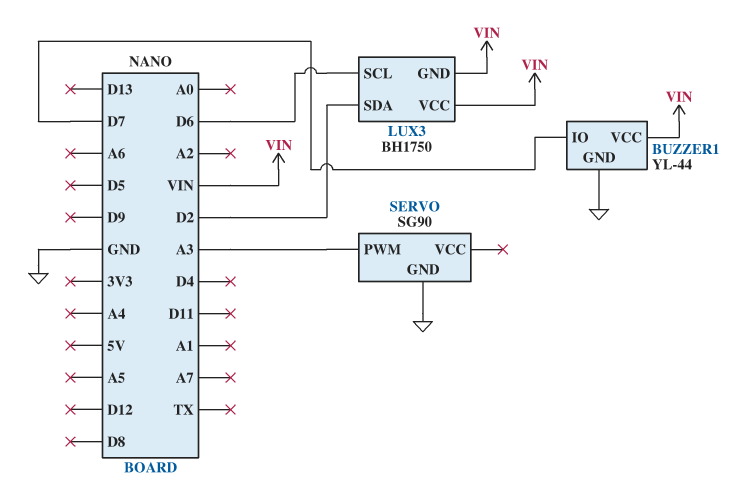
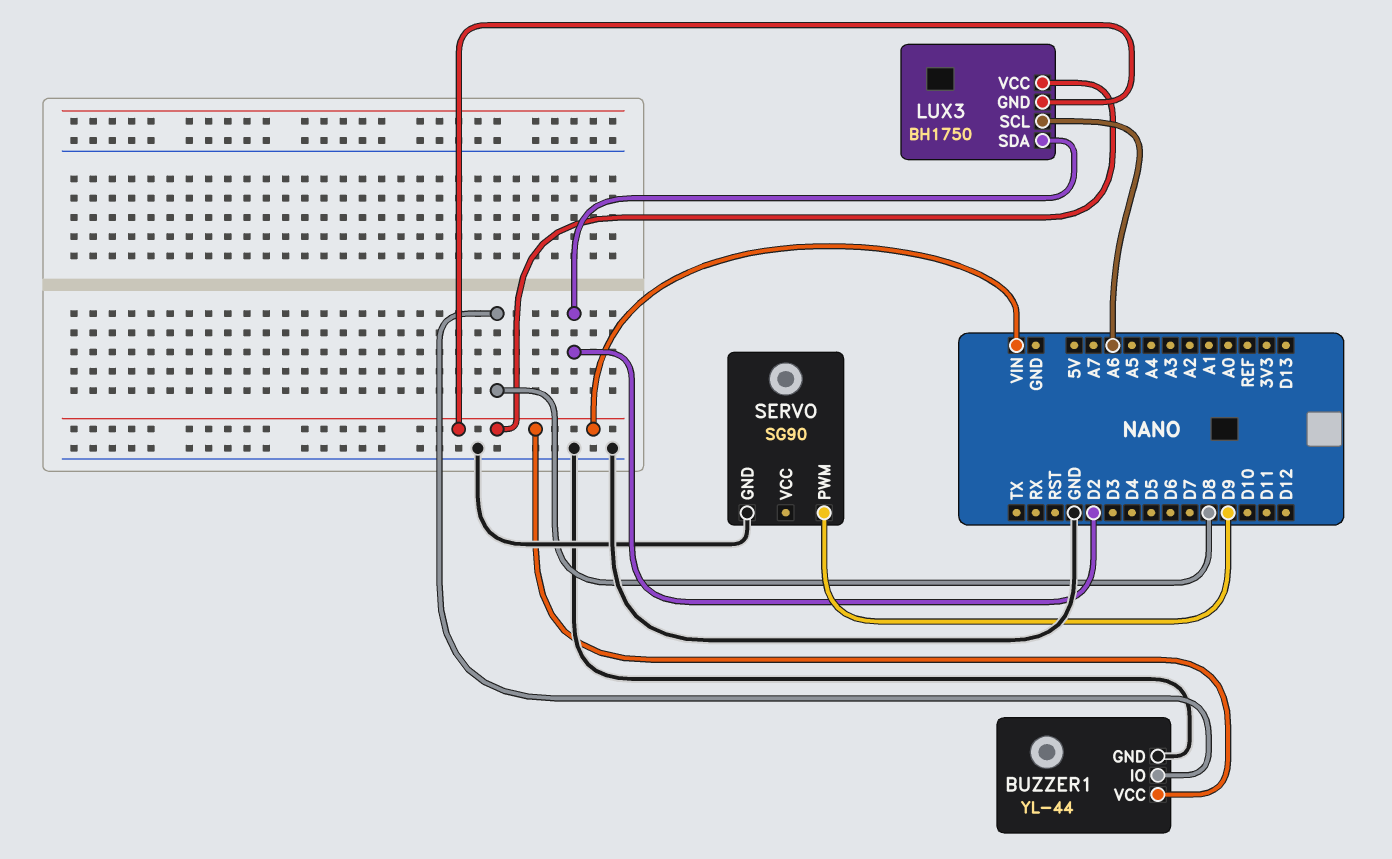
BUZZER1 pin IO: D7 -> D8
LUX3 pin SCL: D6 -> A6
SERVO pin PWM: A3 -> D9

